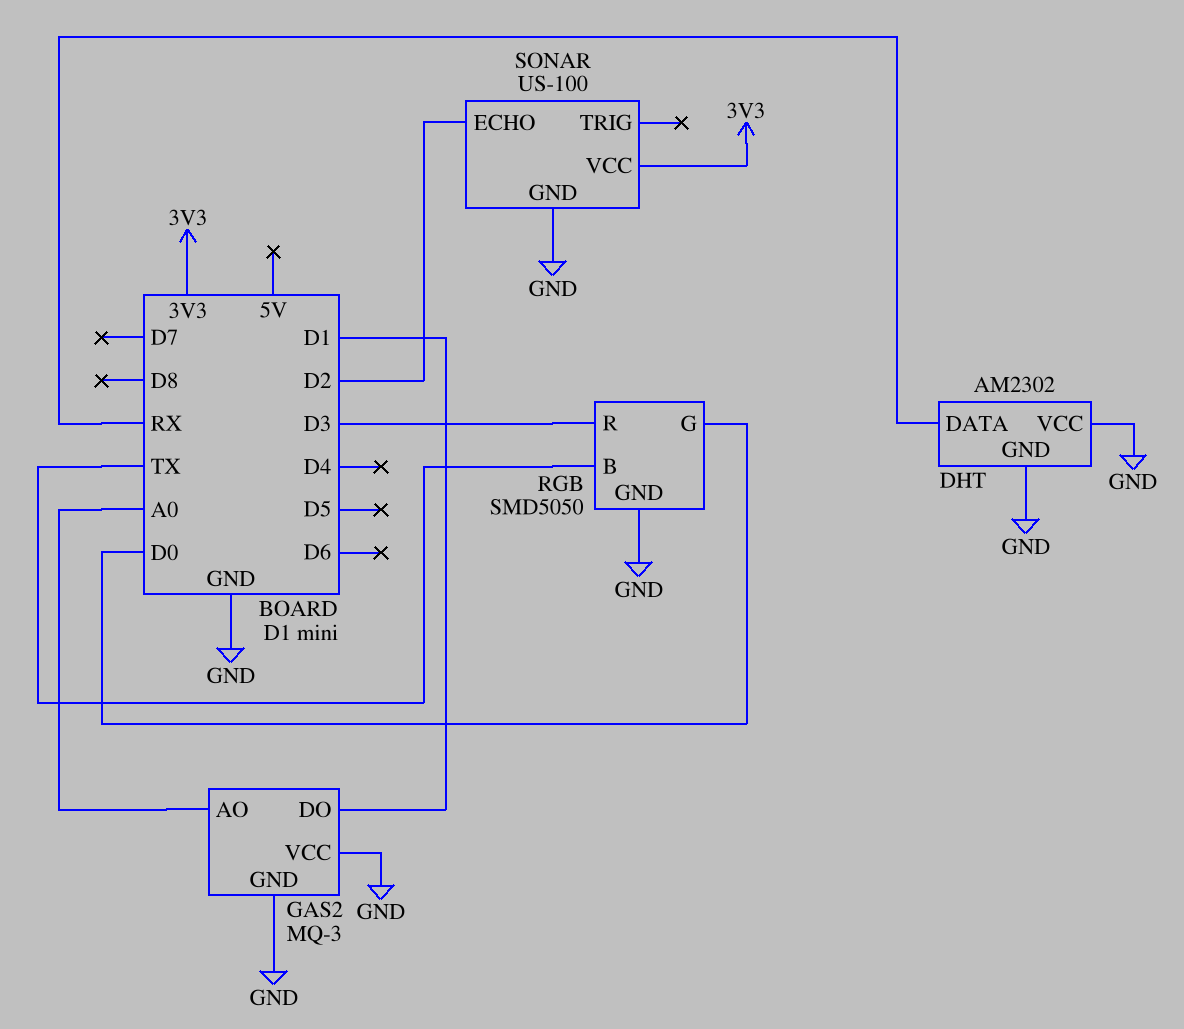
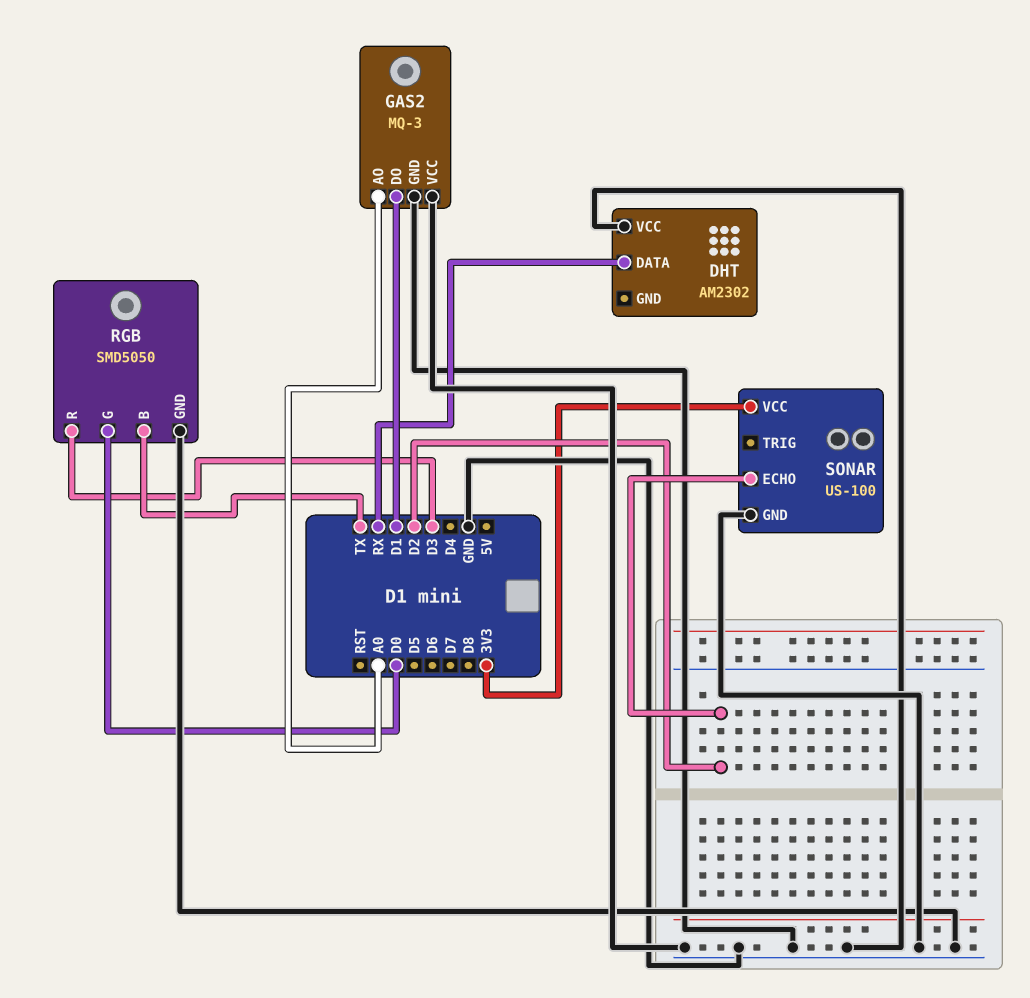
DHT pin GND: GND -> none

